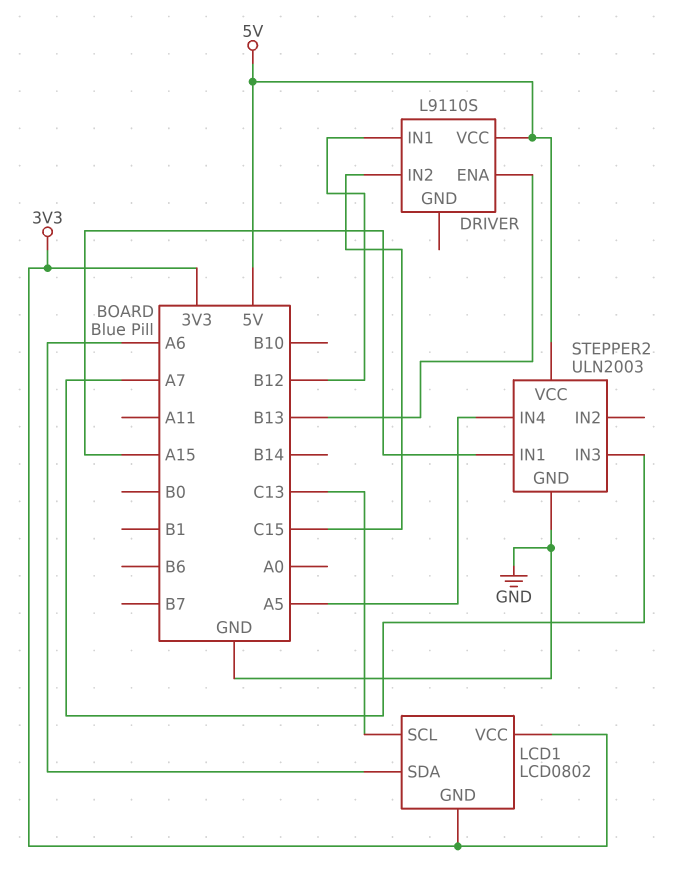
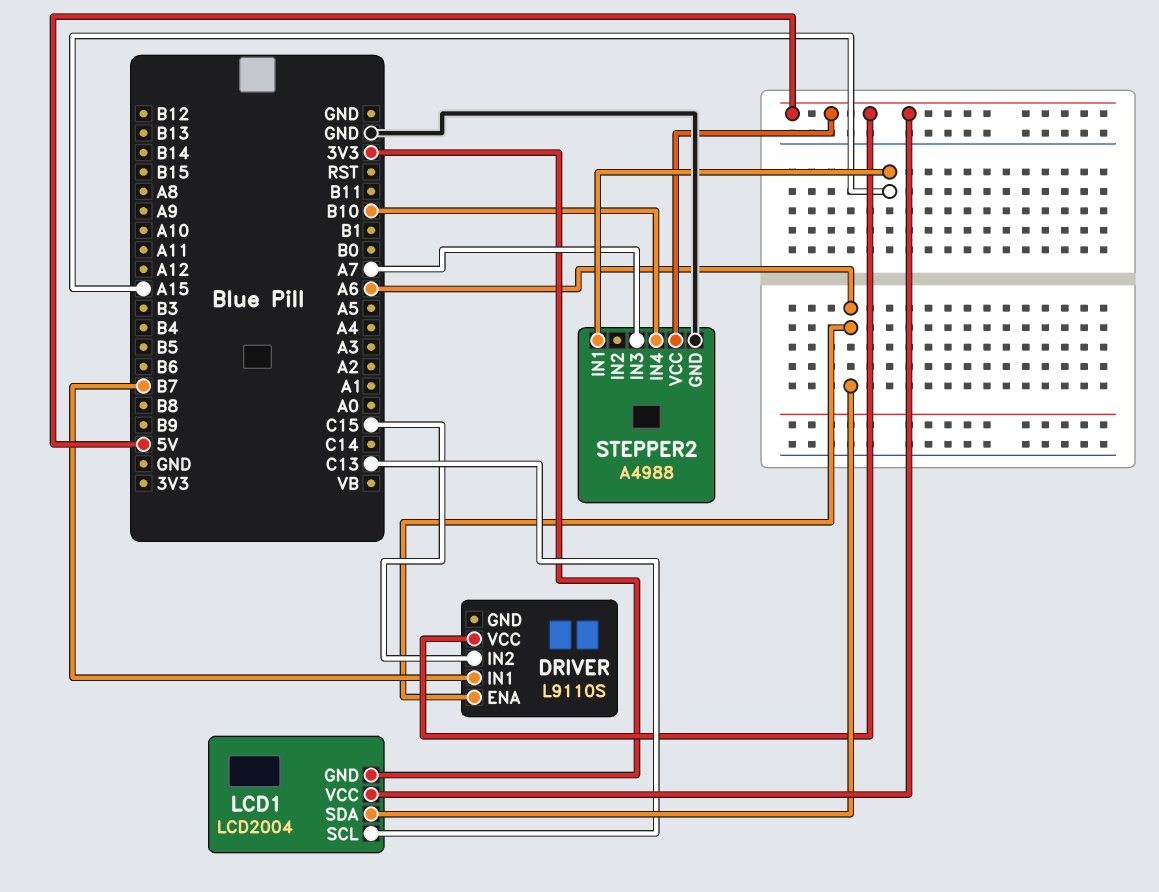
DRIVER pin ENA: B13 -> A6
DRIVER pin IN1: B12 -> B7
LCD1: LCD0802 -> LCD2004
LCD1 pin VCC: 3V3 -> 5V
STEPPER2: ULN2003 -> A4988
STEPPER2 pin IN4: A5 -> B10

